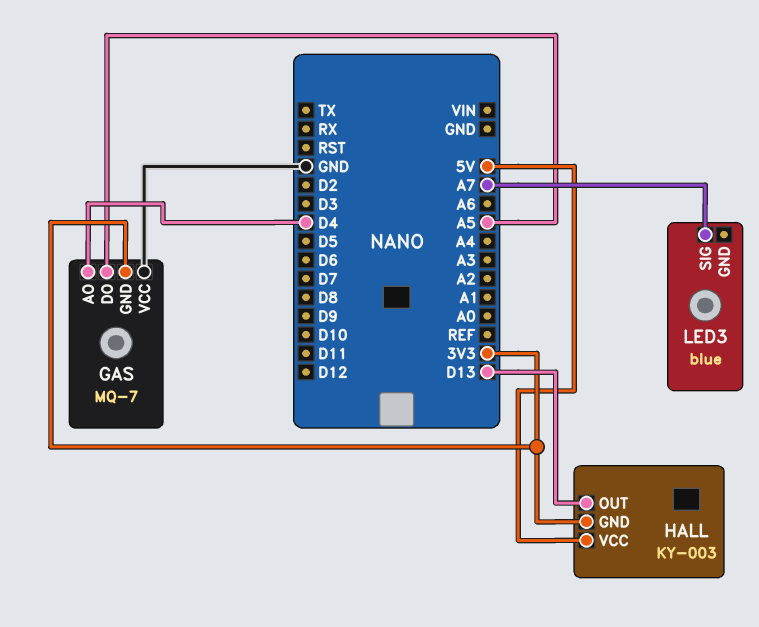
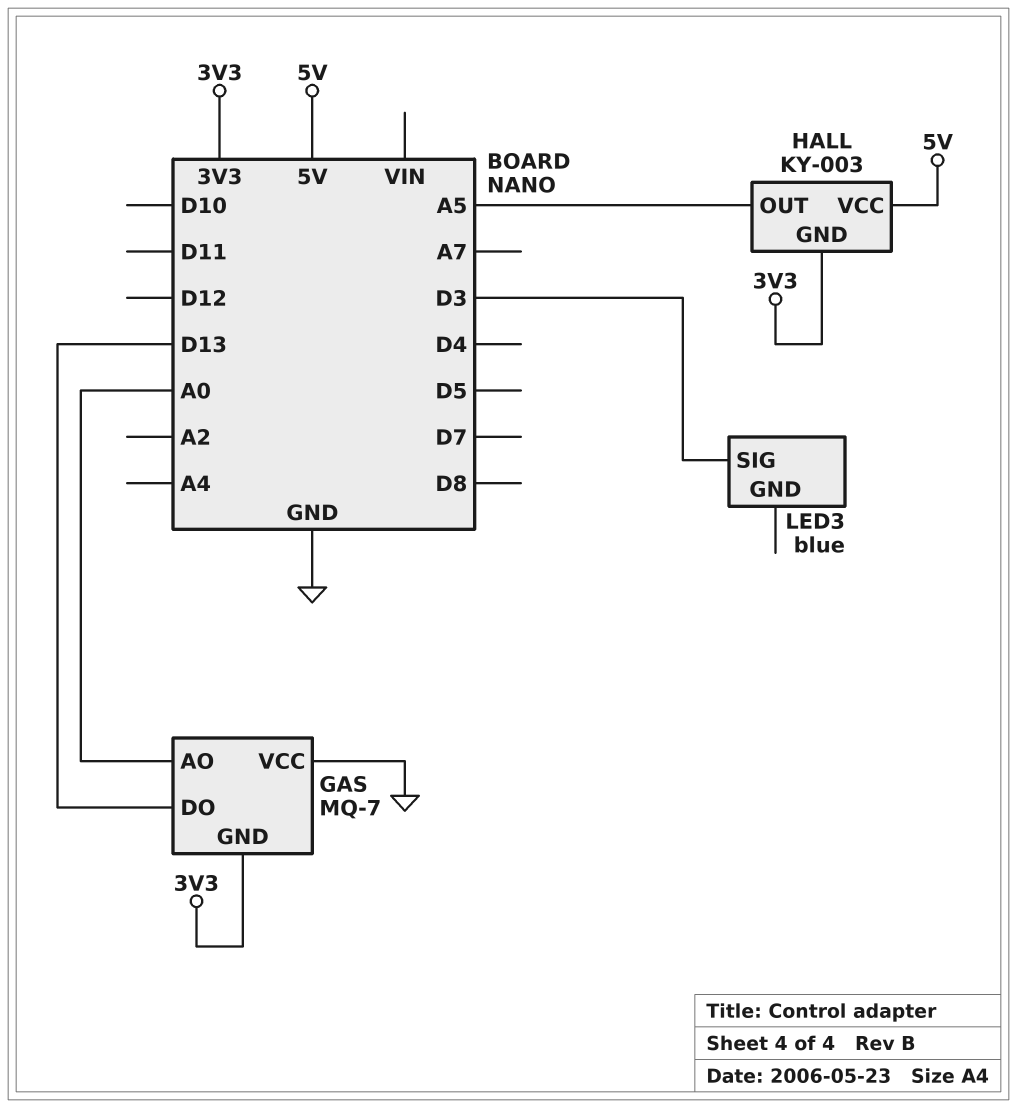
GAS pin AO: D4 -> A0
GAS pin DO: A5 -> D13
HALL pin OUT: D13 -> A5
LED3 pin SIG: A7 -> D3

